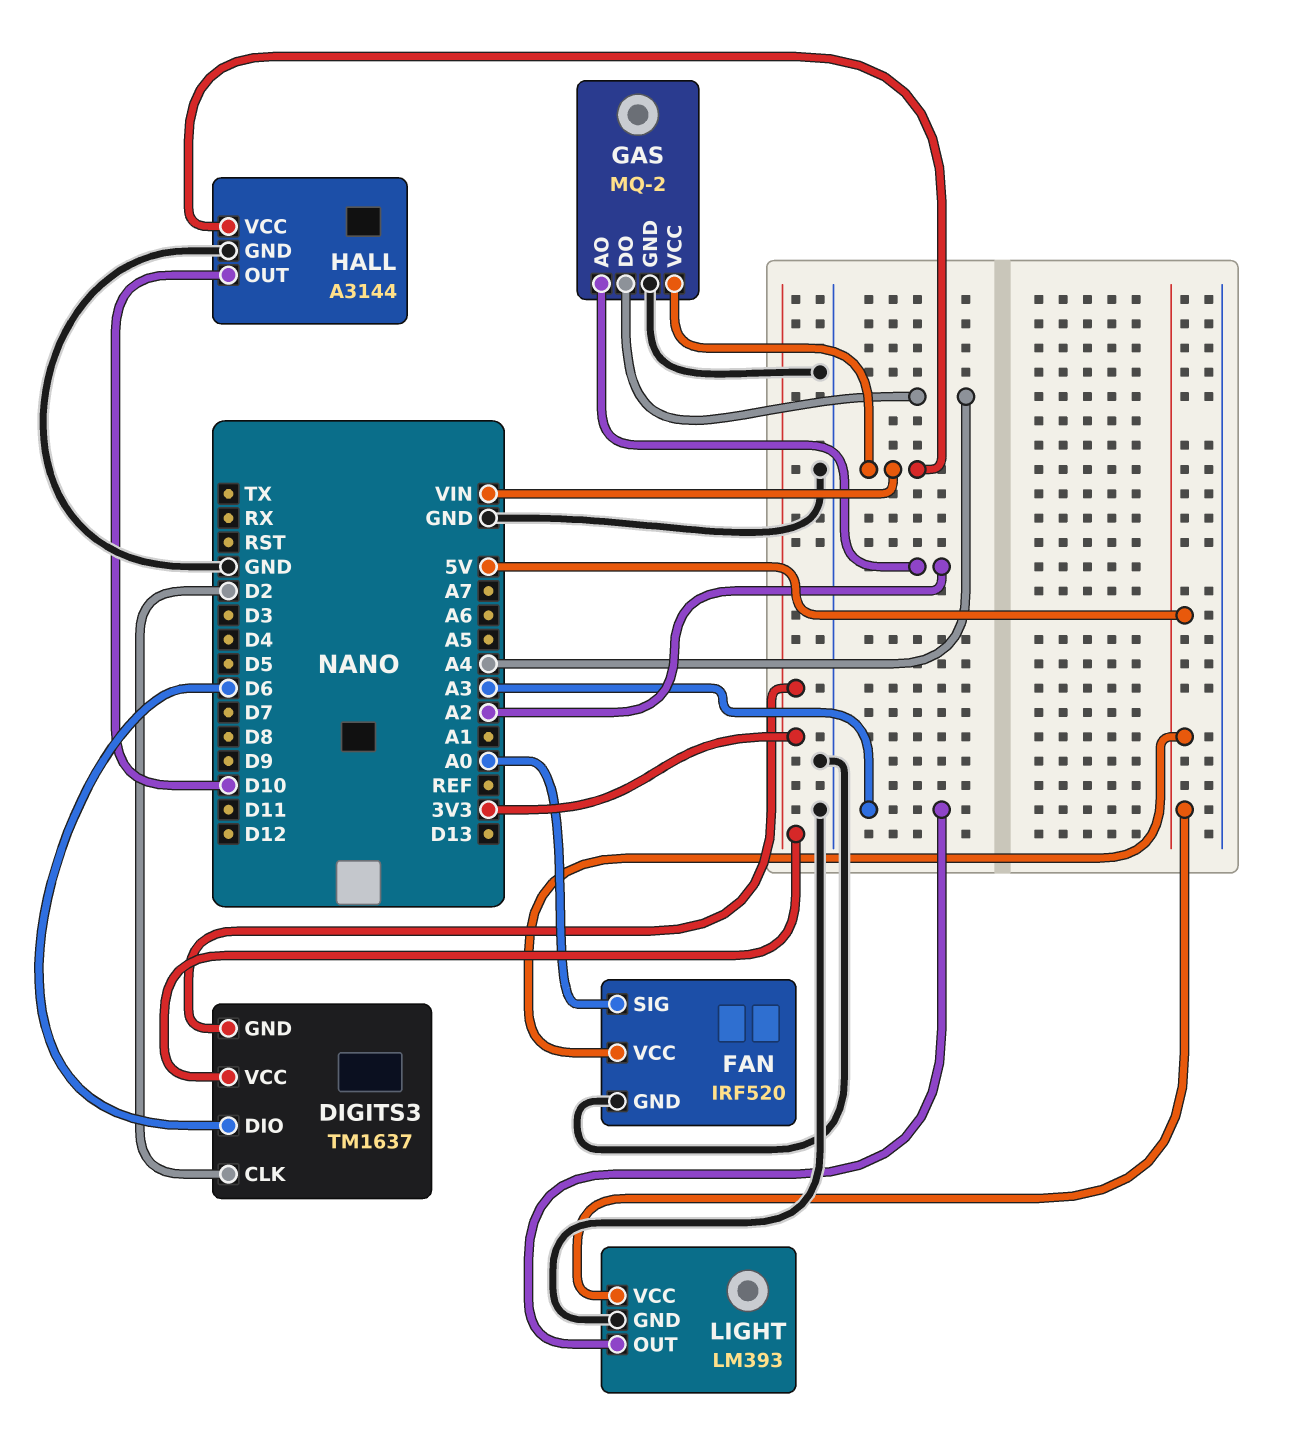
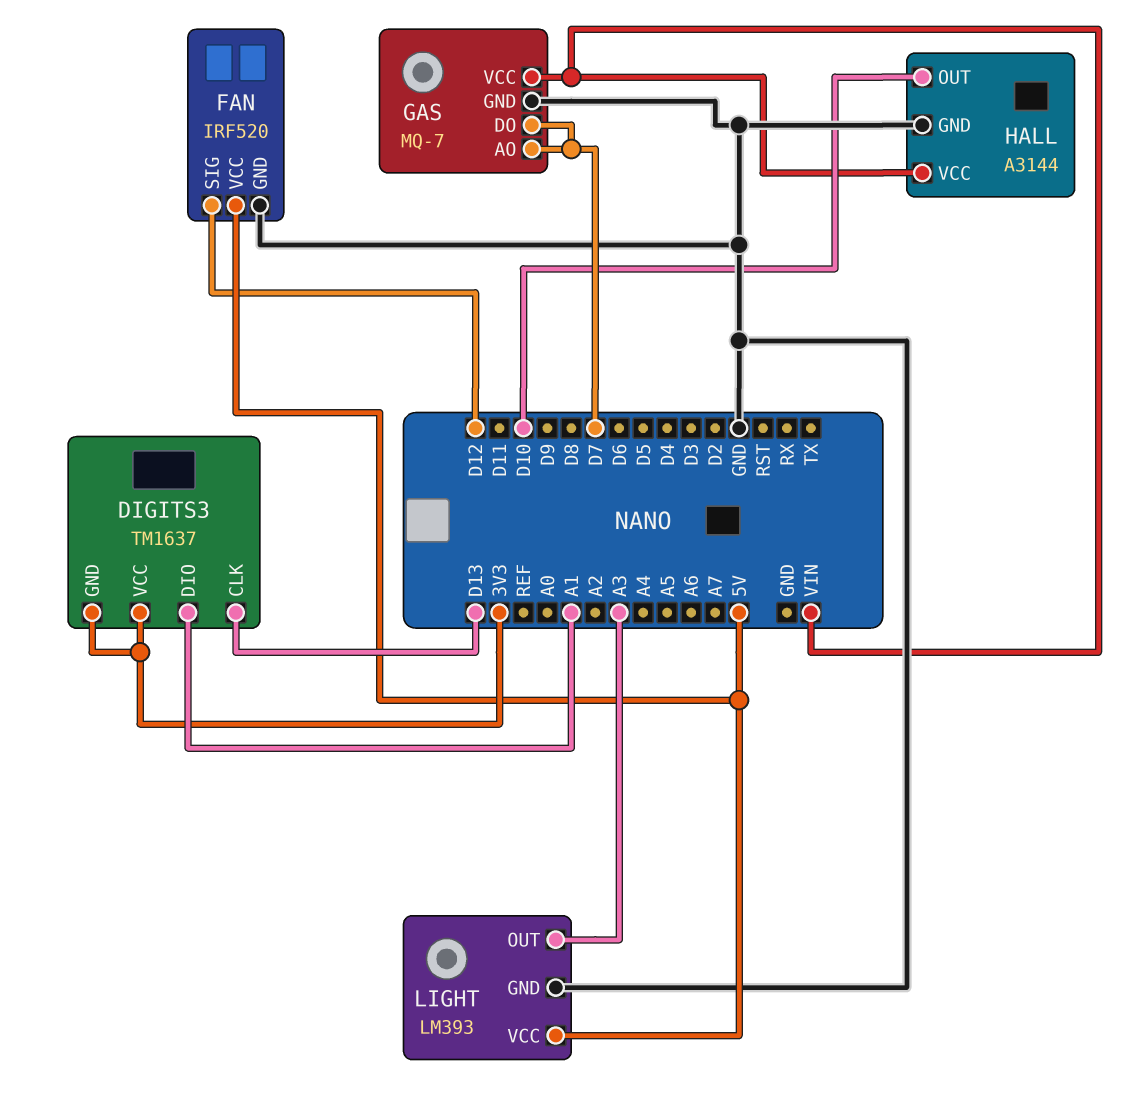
DIGITS3 pin CLK: D2 -> D13
DIGITS3 pin DIO: D6 -> A1
FAN pin SIG: A0 -> D12
GAS: MQ-2 -> MQ-7
GAS pin AO: A2 -> D7
GAS pin DO: A4 -> D7

